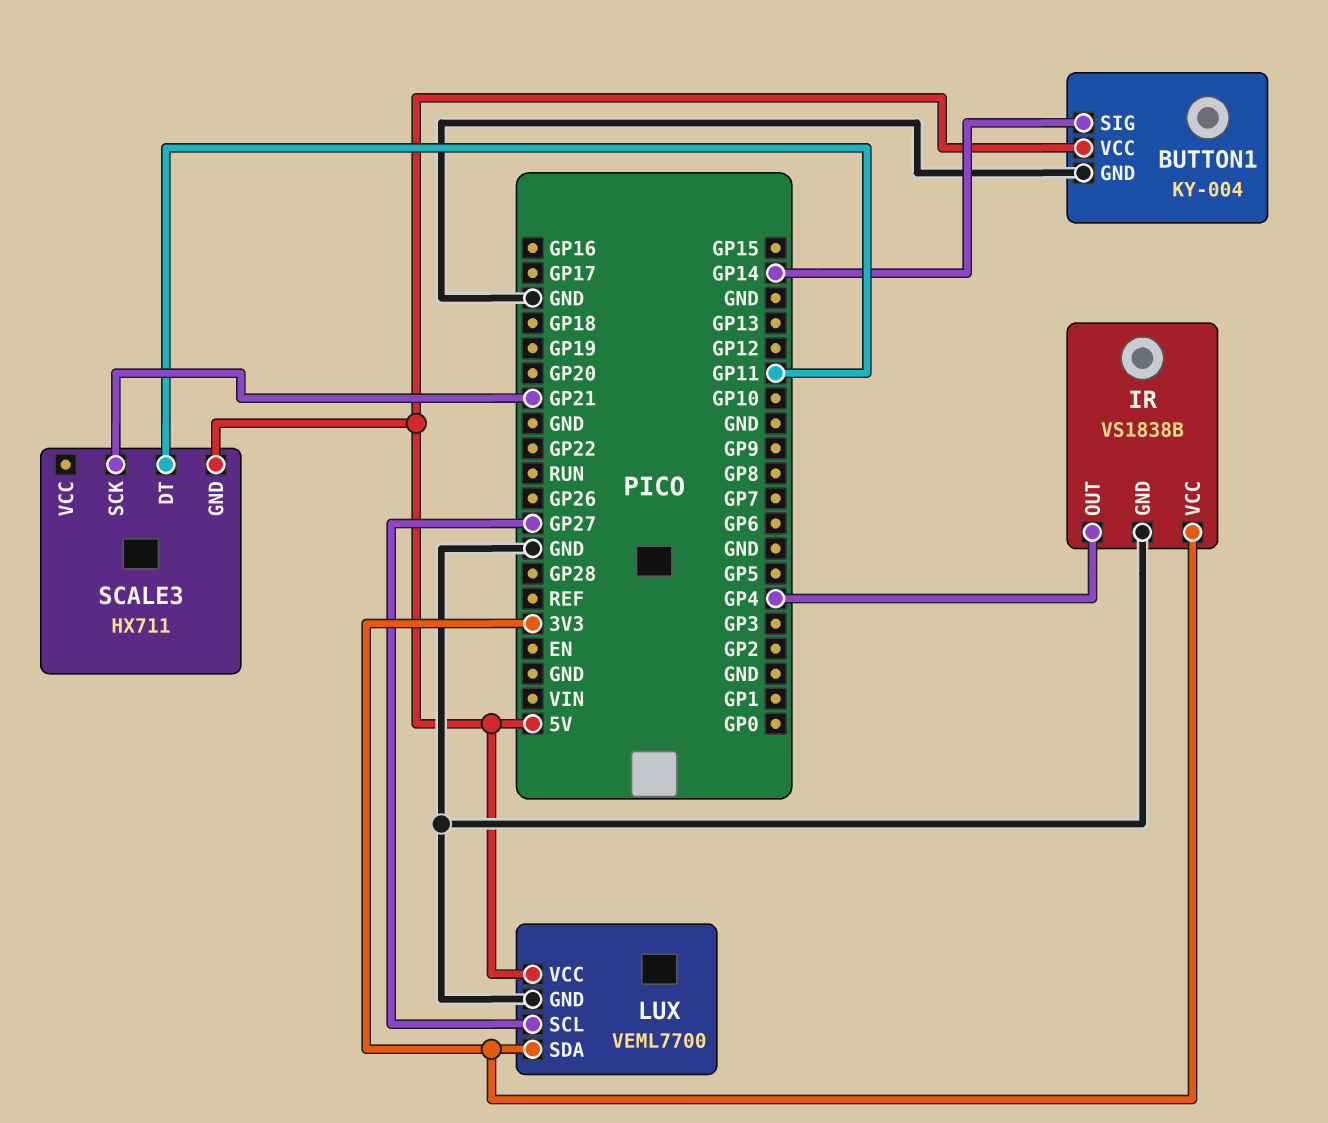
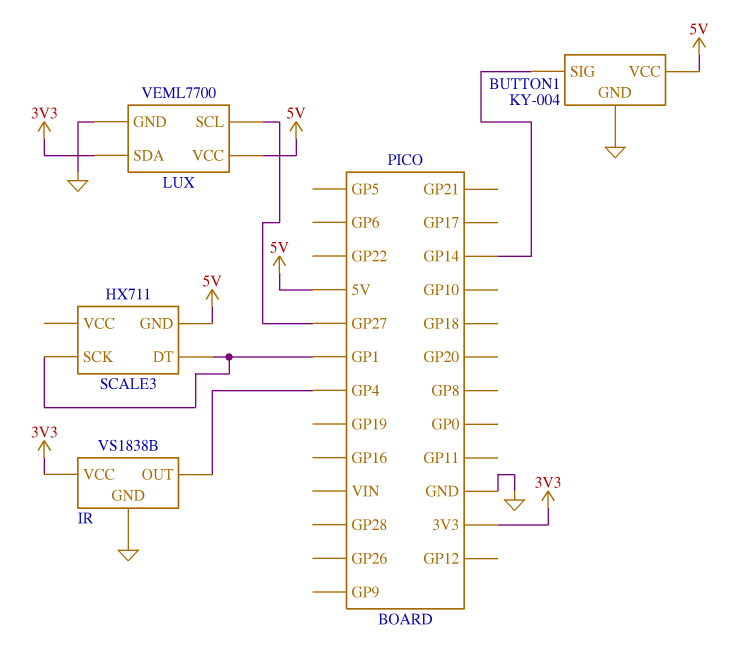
SCALE3 pin DT: GP11 -> GP1
SCALE3 pin SCK: GP21 -> GP1

